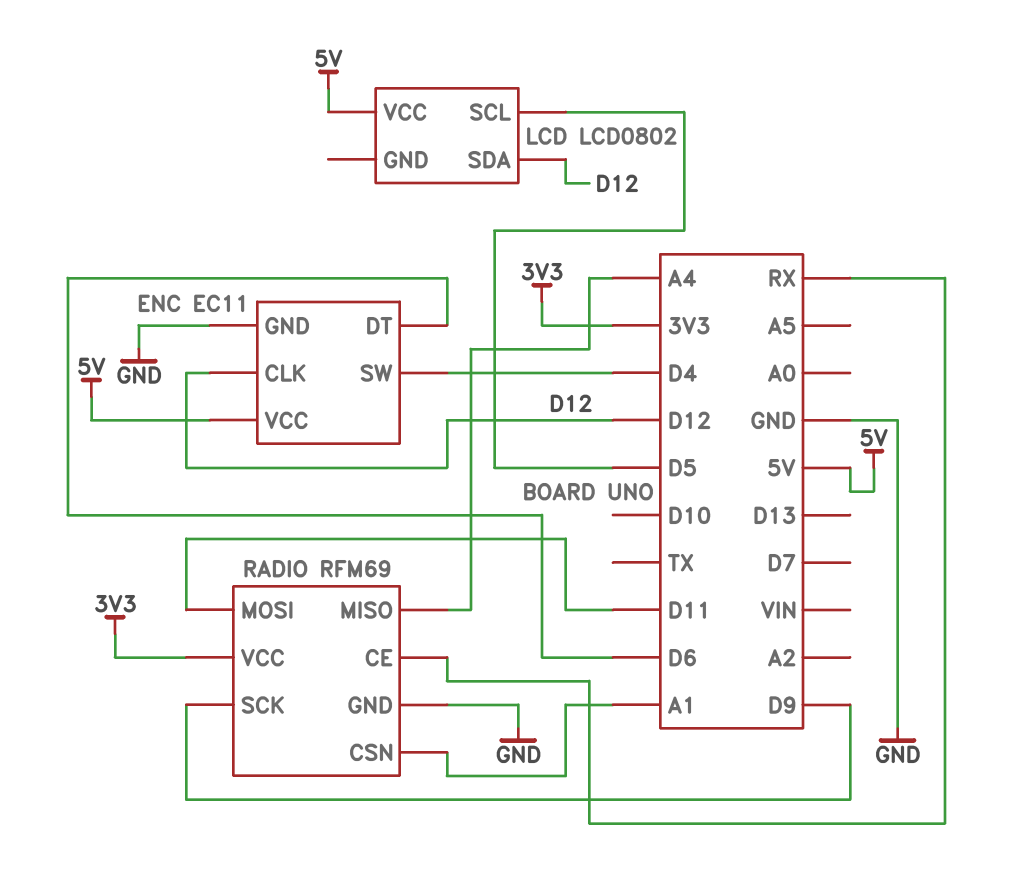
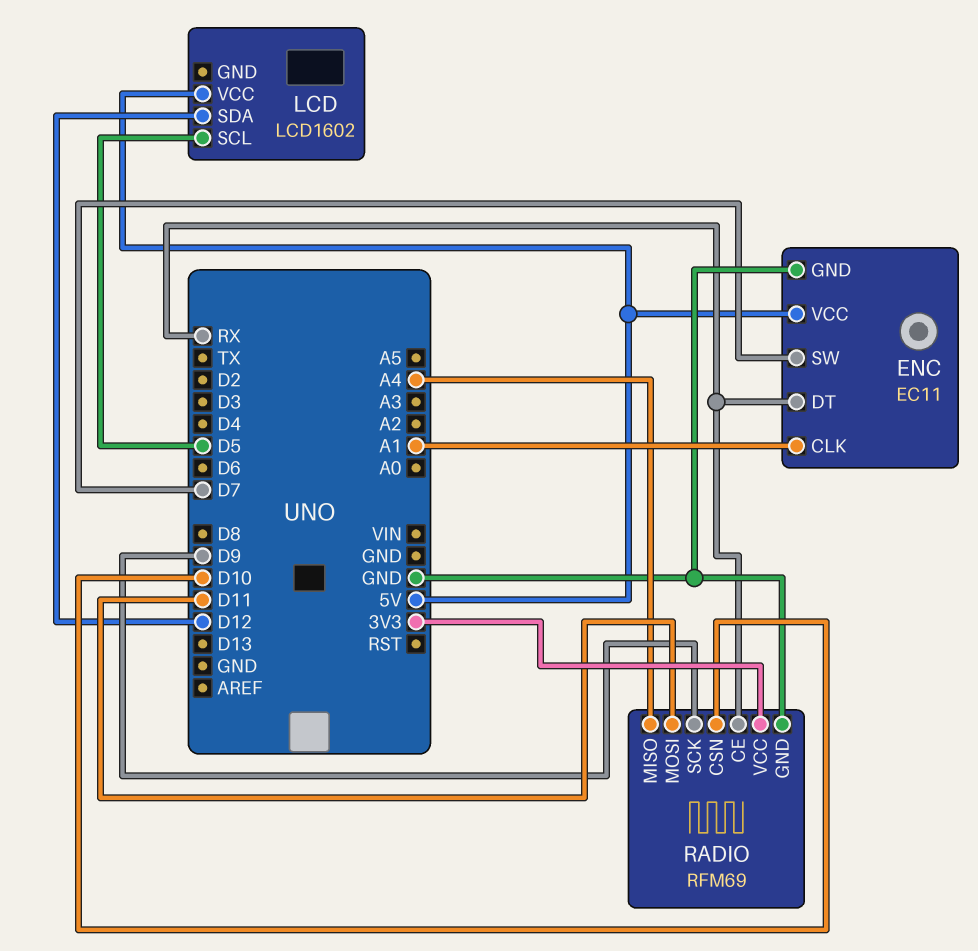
ENC pin CLK: D12 -> A1
ENC pin DT: D6 -> RX
ENC pin SW: D4 -> D7
LCD: LCD0802 -> LCD1602
RADIO pin CSN: A1 -> D10

